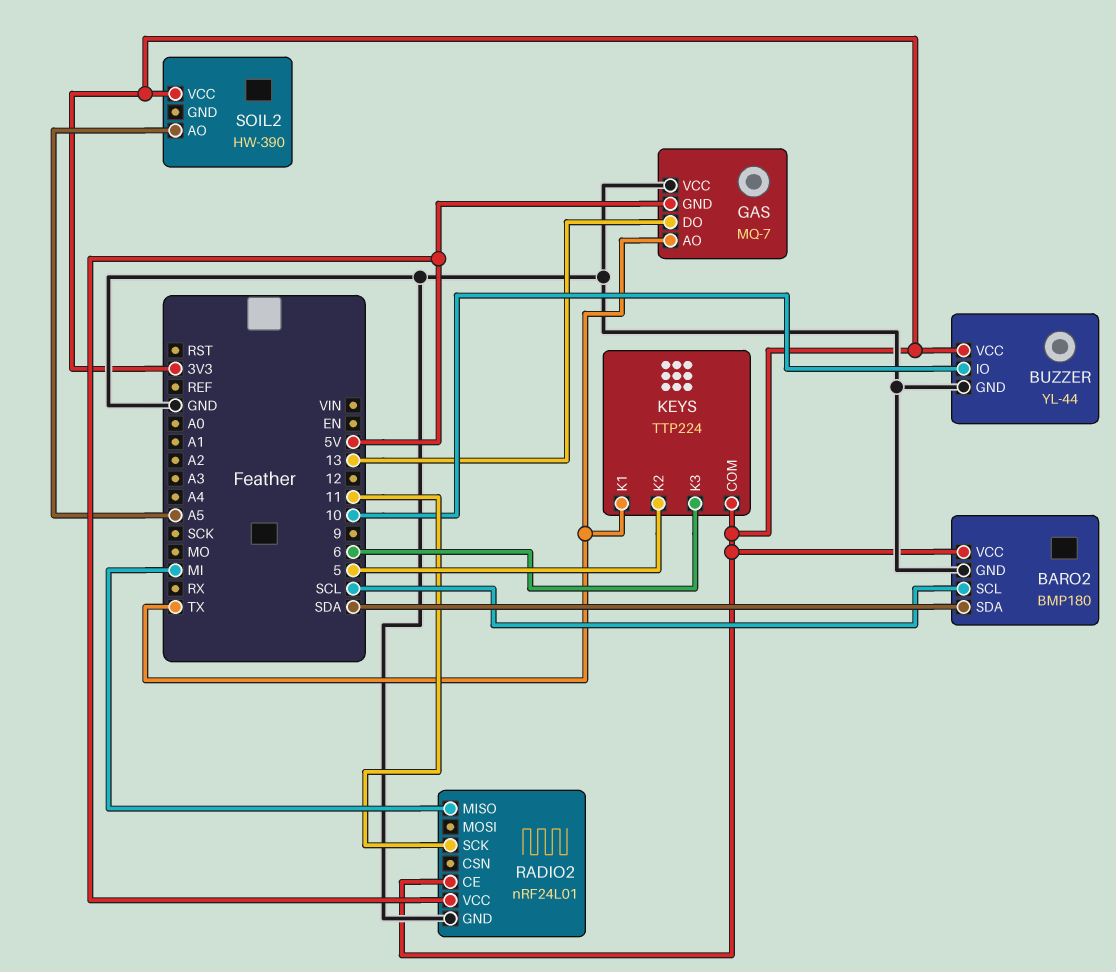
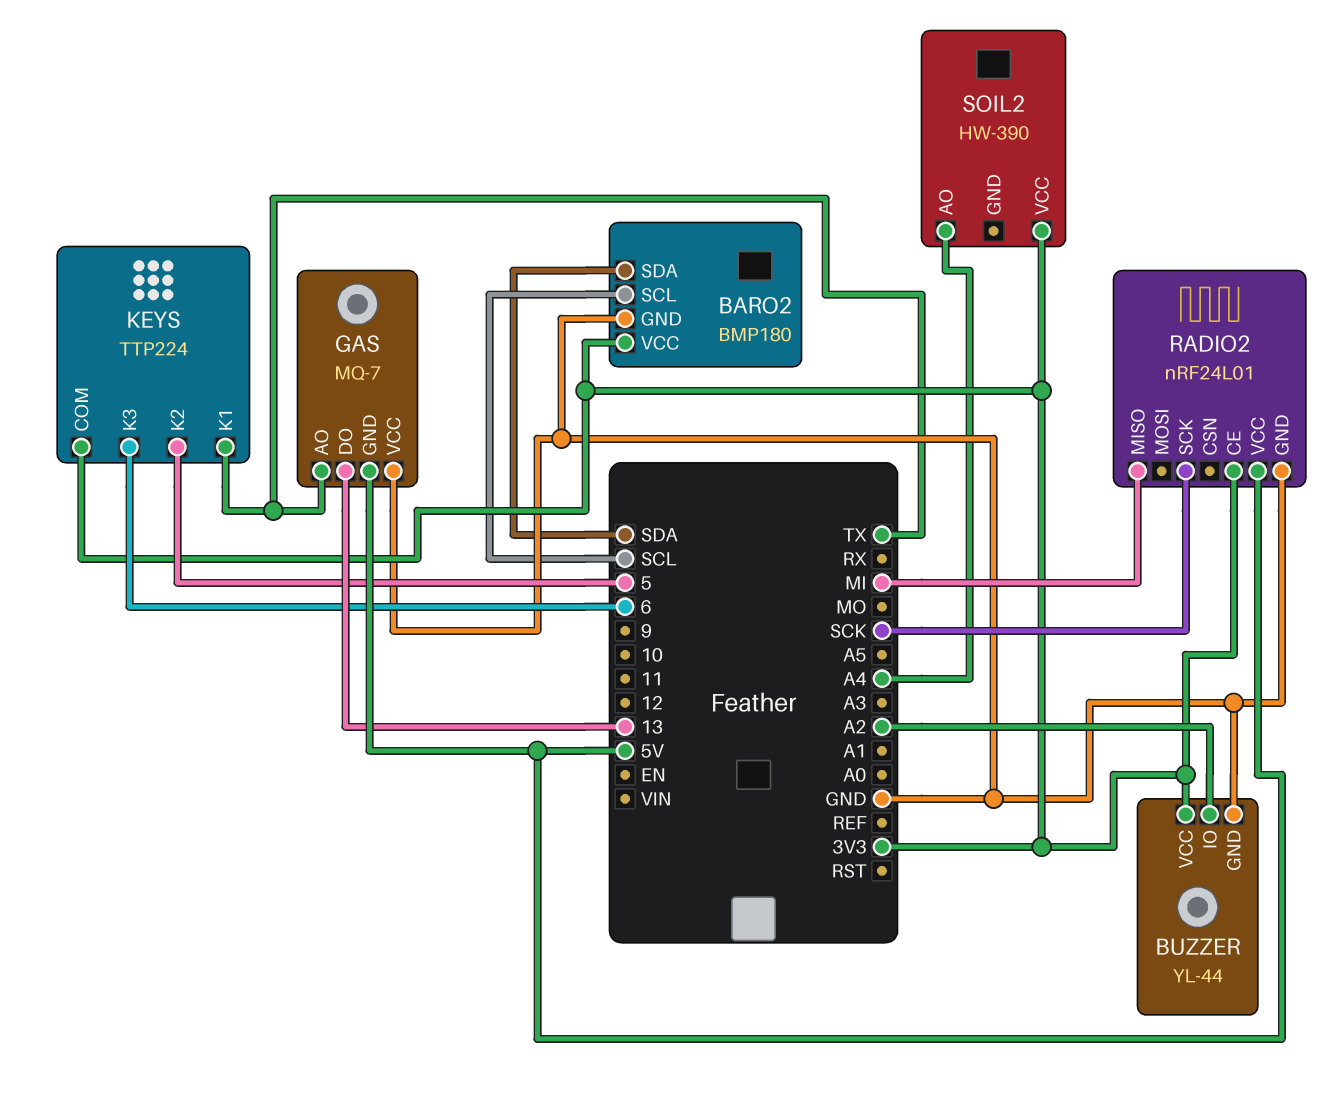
BUZZER pin IO: 10 -> A2
RADIO2 pin SCK: 11 -> SCK
SOIL2 pin AO: A5 -> A4

